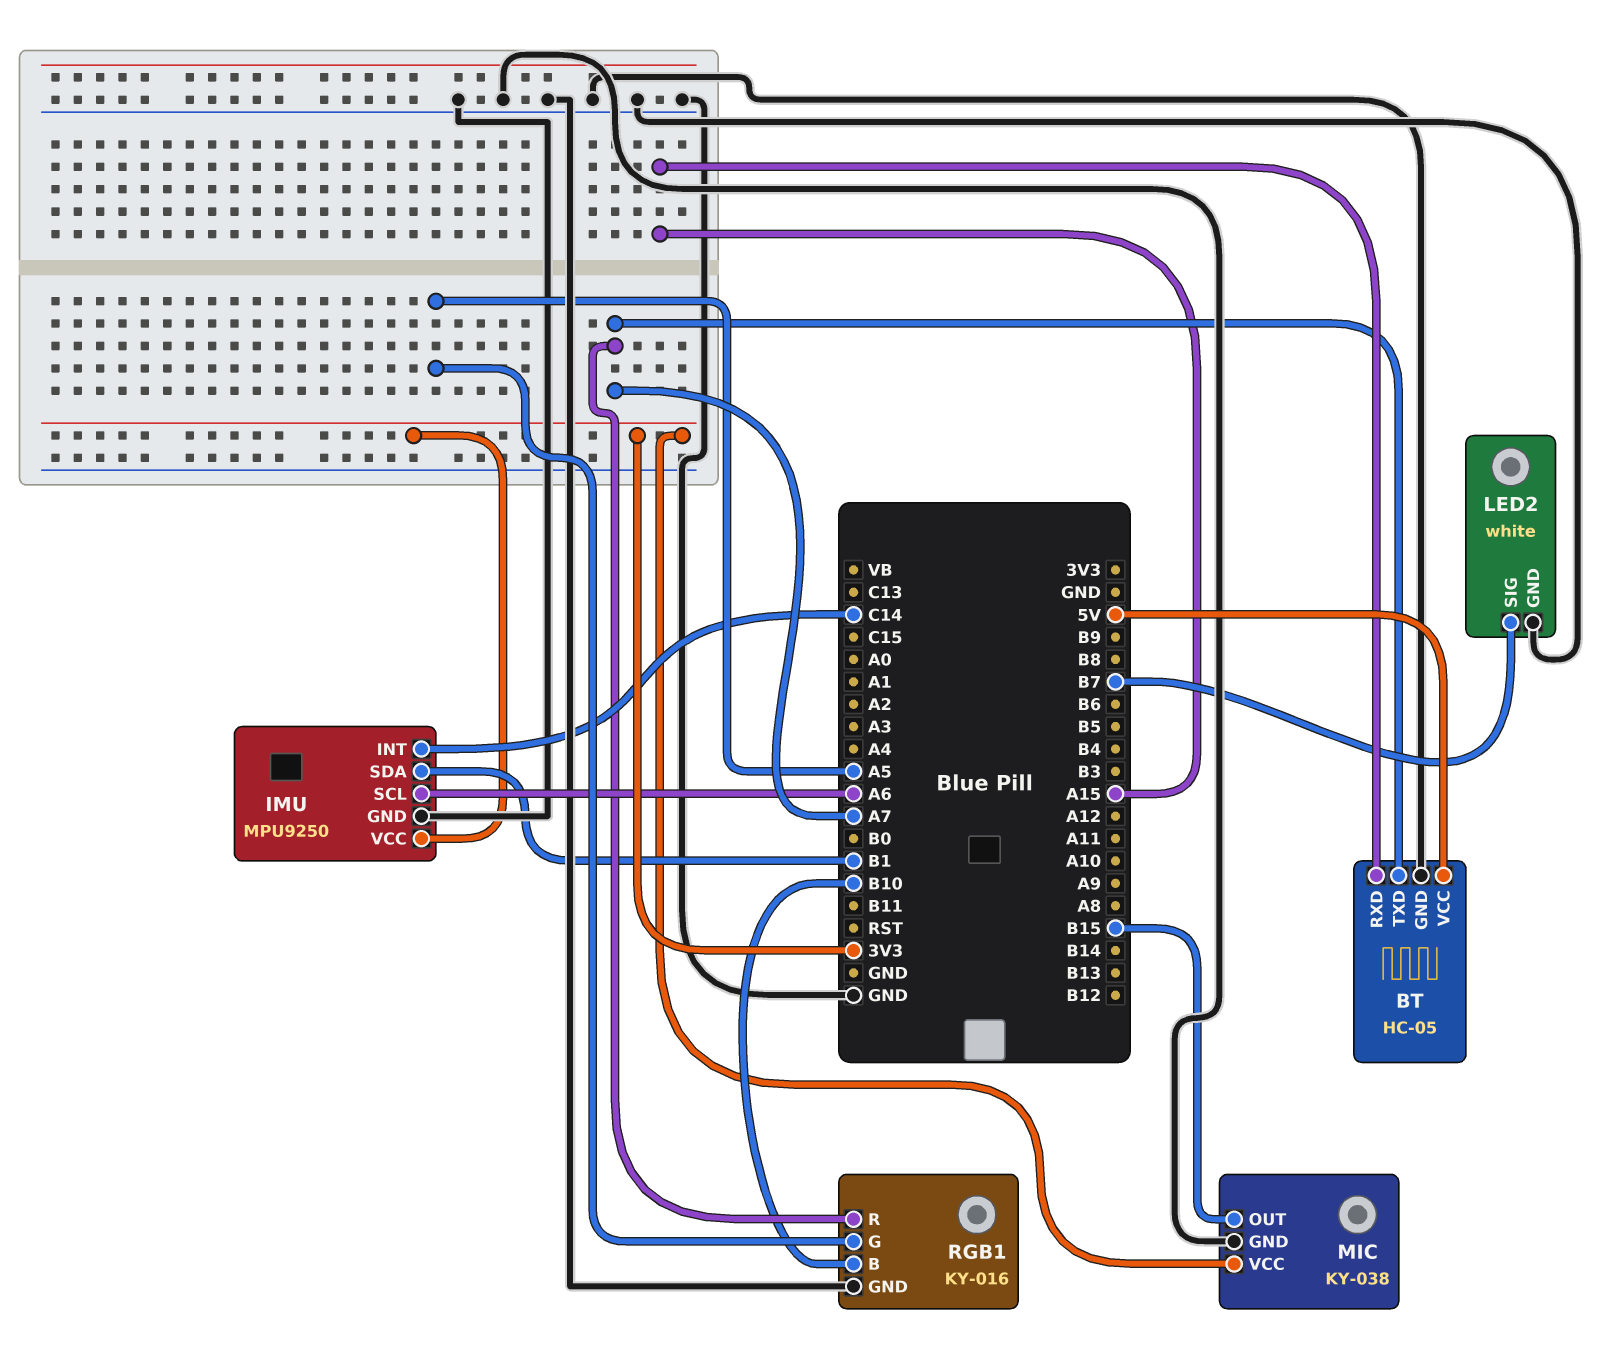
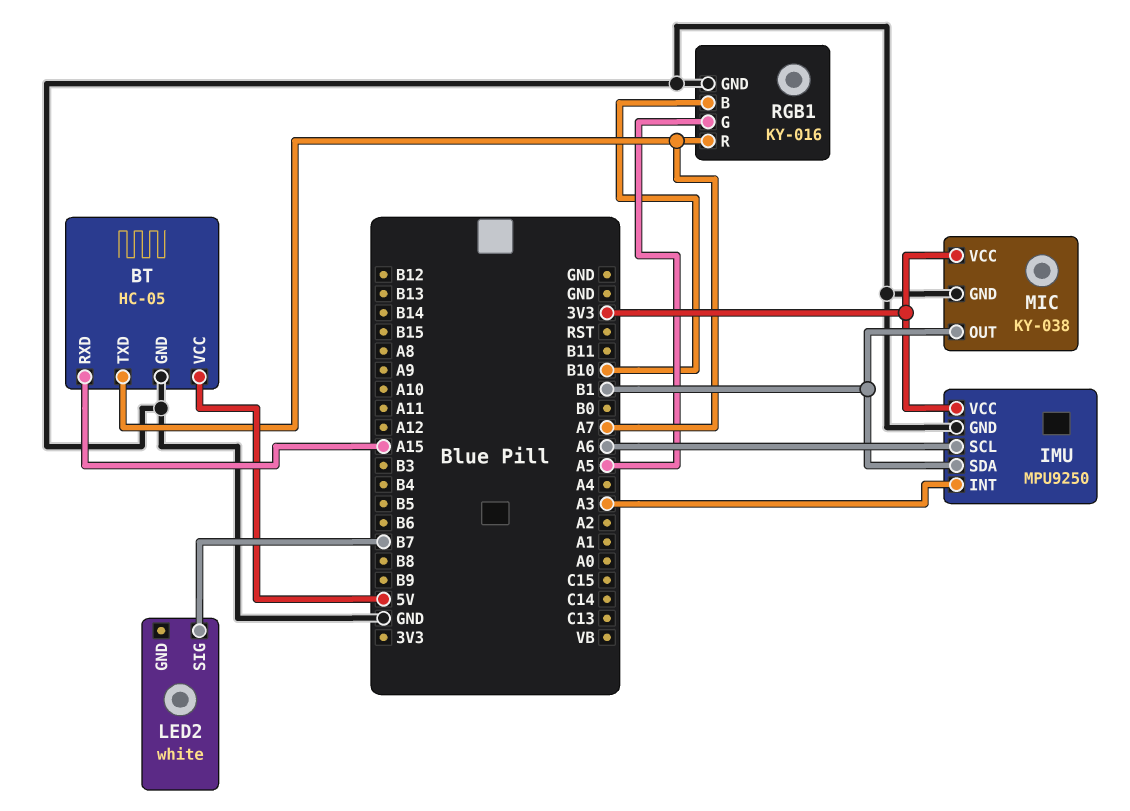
IMU pin INT: C14 -> A3
LED2 pin GND: GND -> none
MIC pin OUT: B15 -> B1

